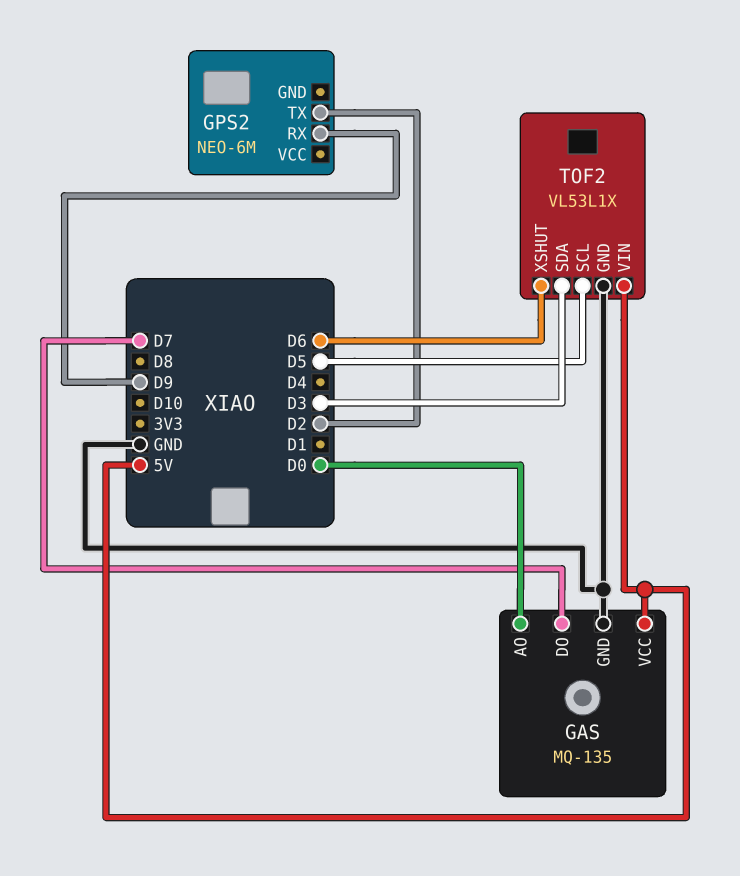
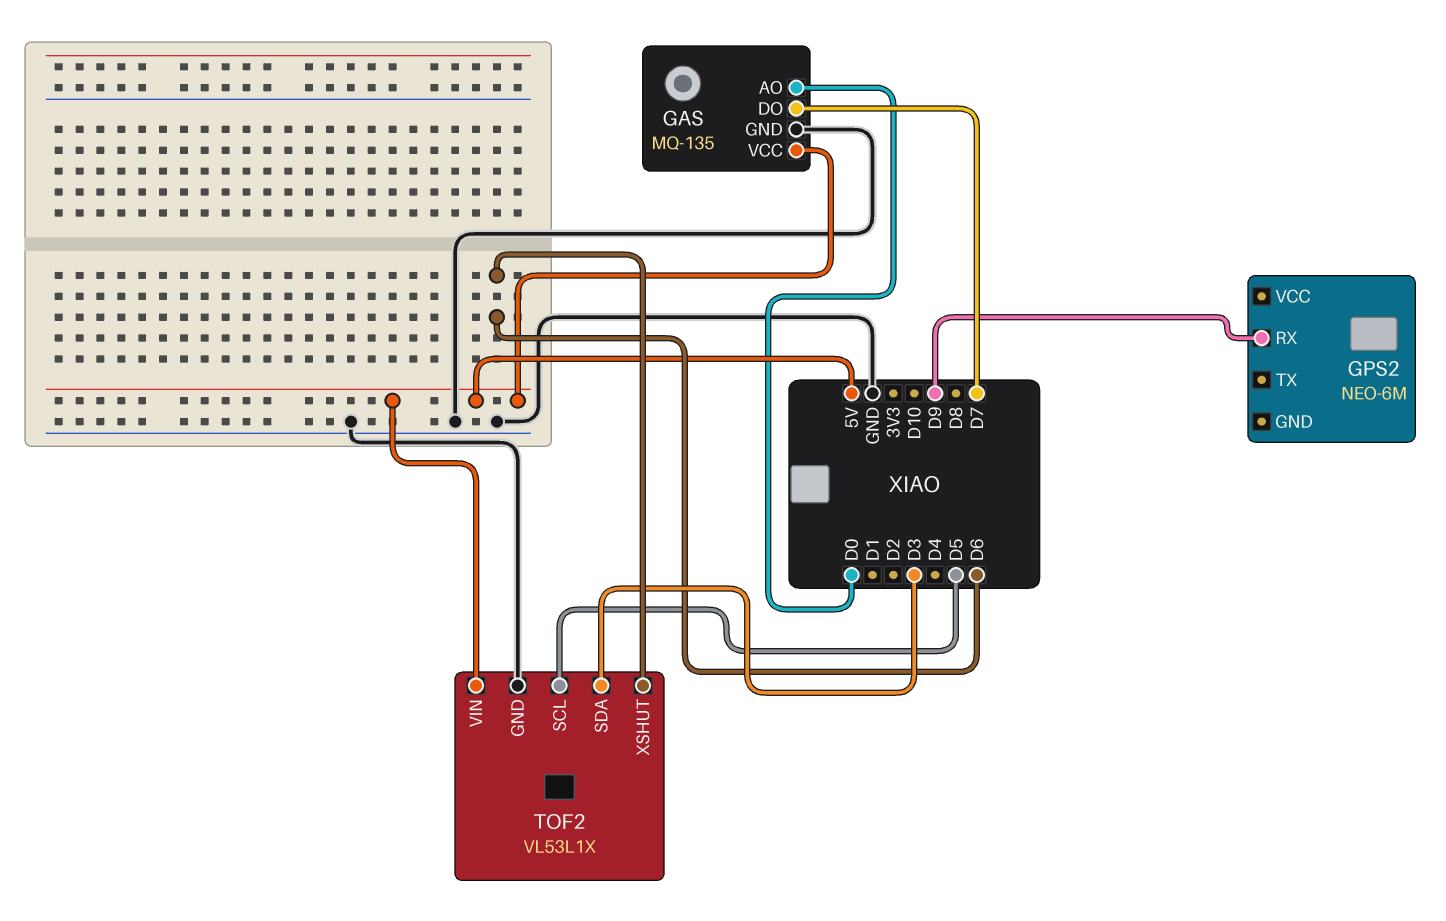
GPS2 pin TX: D2 -> none

